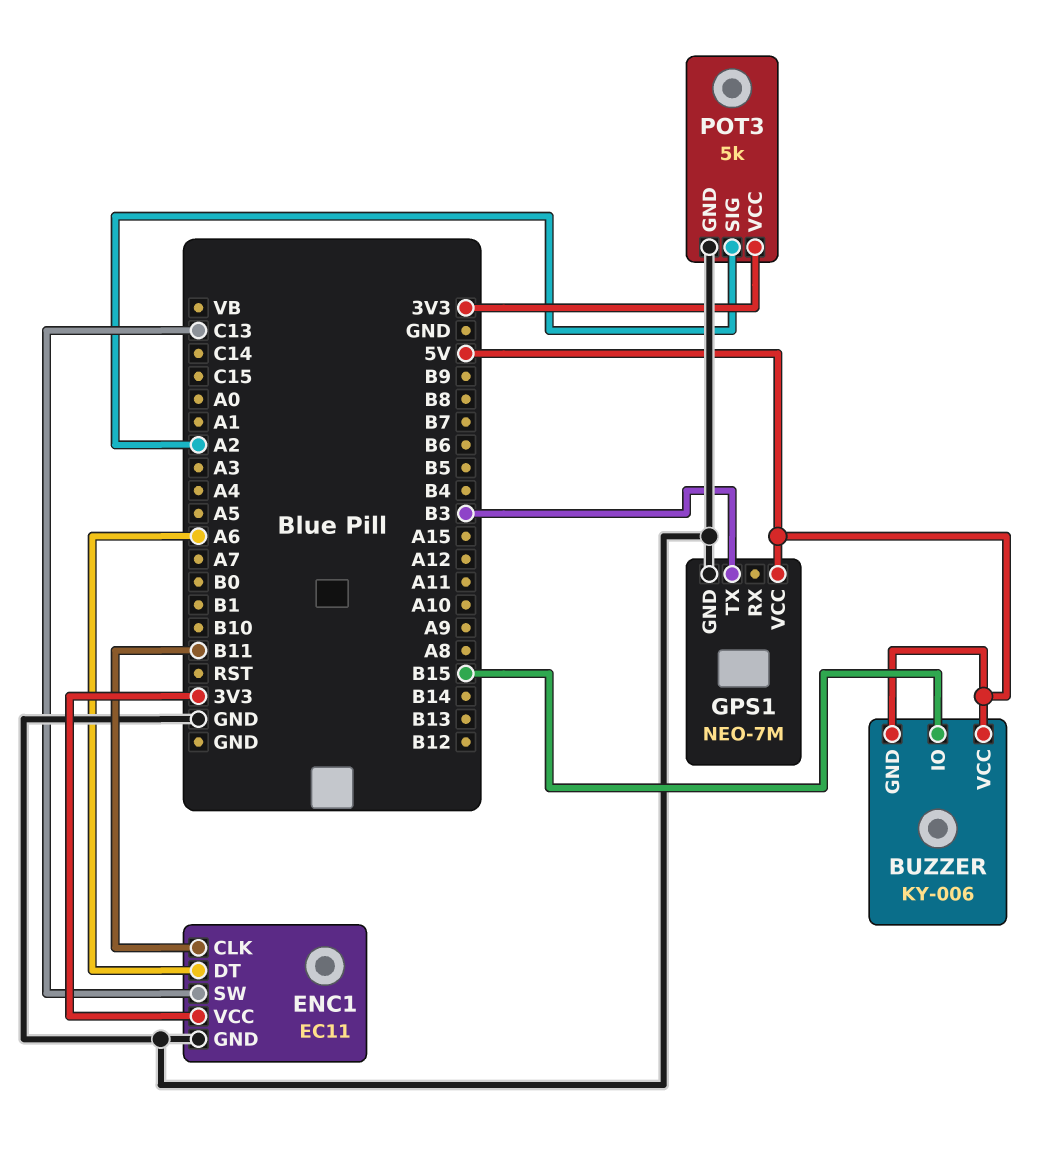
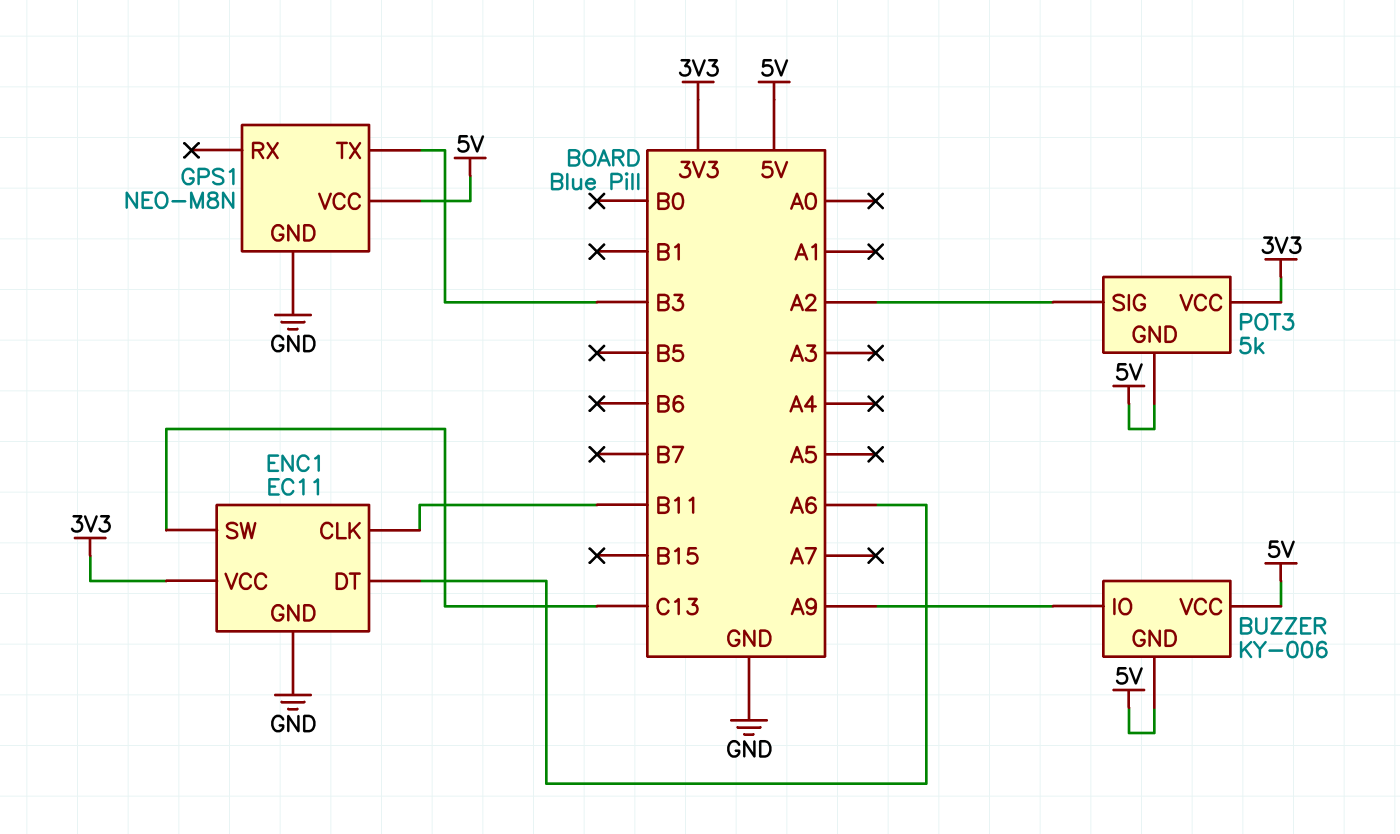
BUZZER pin IO: B15 -> A9
GPS1: NEO-7M -> NEO-M8N
POT3 pin GND: GND -> 5V

